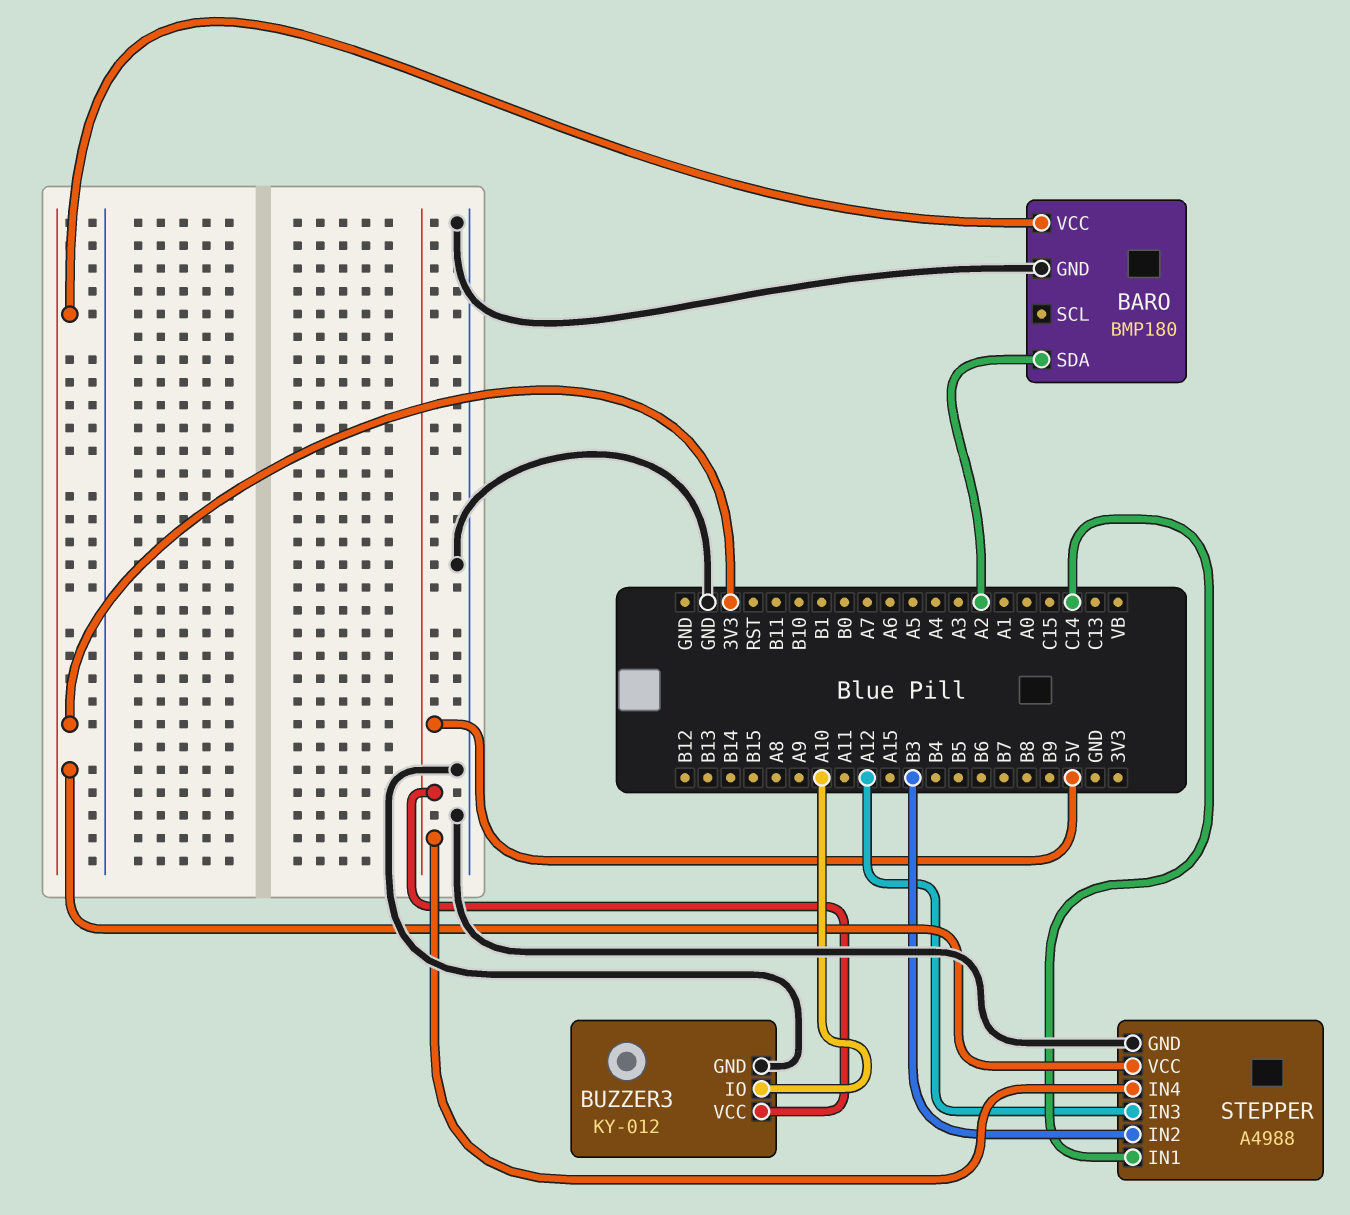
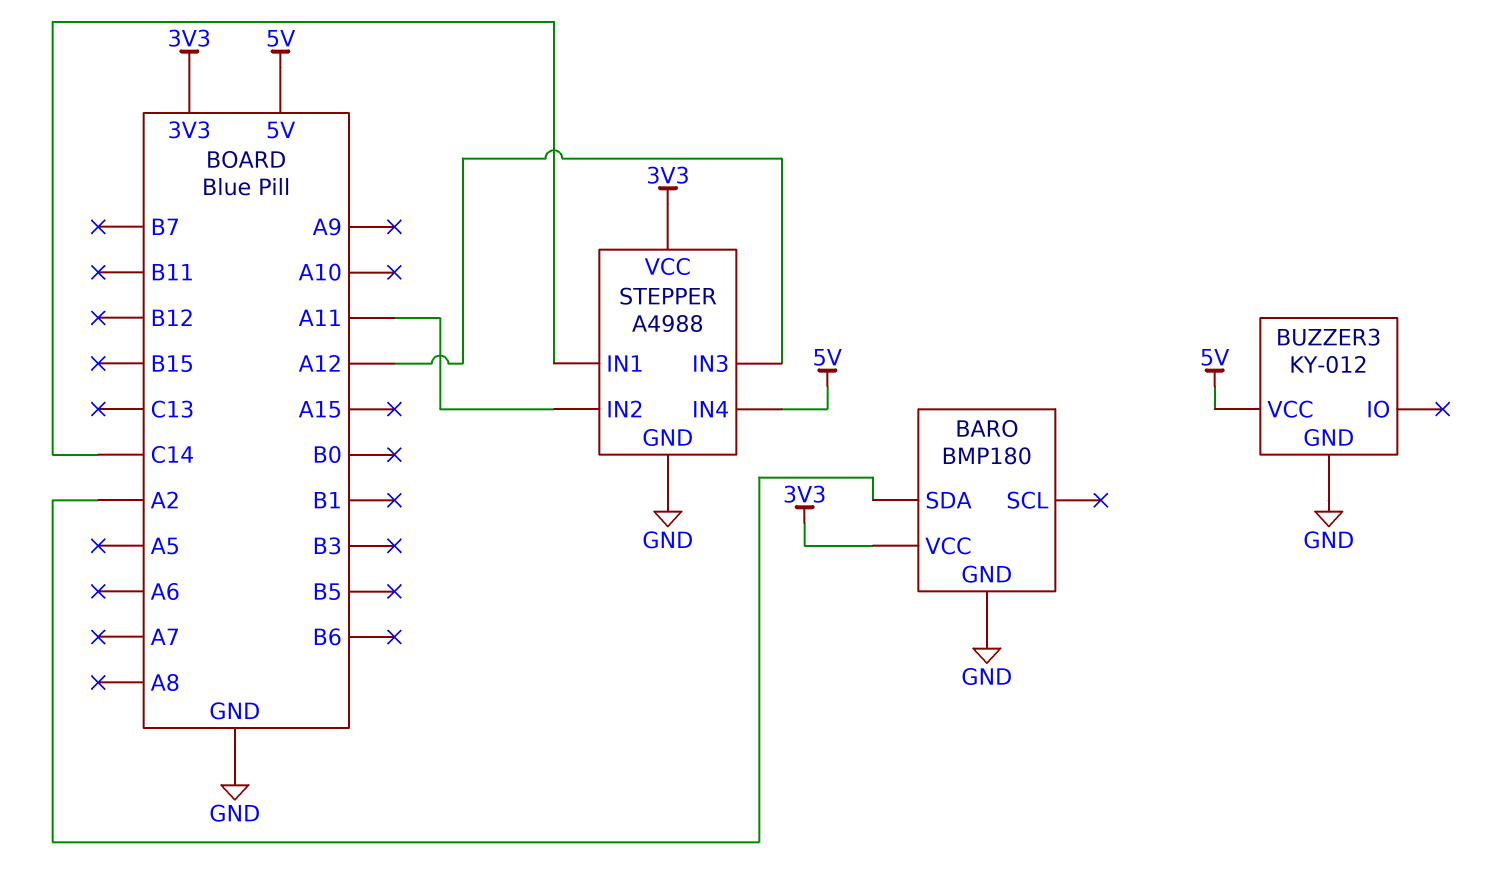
BUZZER3 pin IO: A10 -> none
STEPPER pin IN2: B3 -> A11

